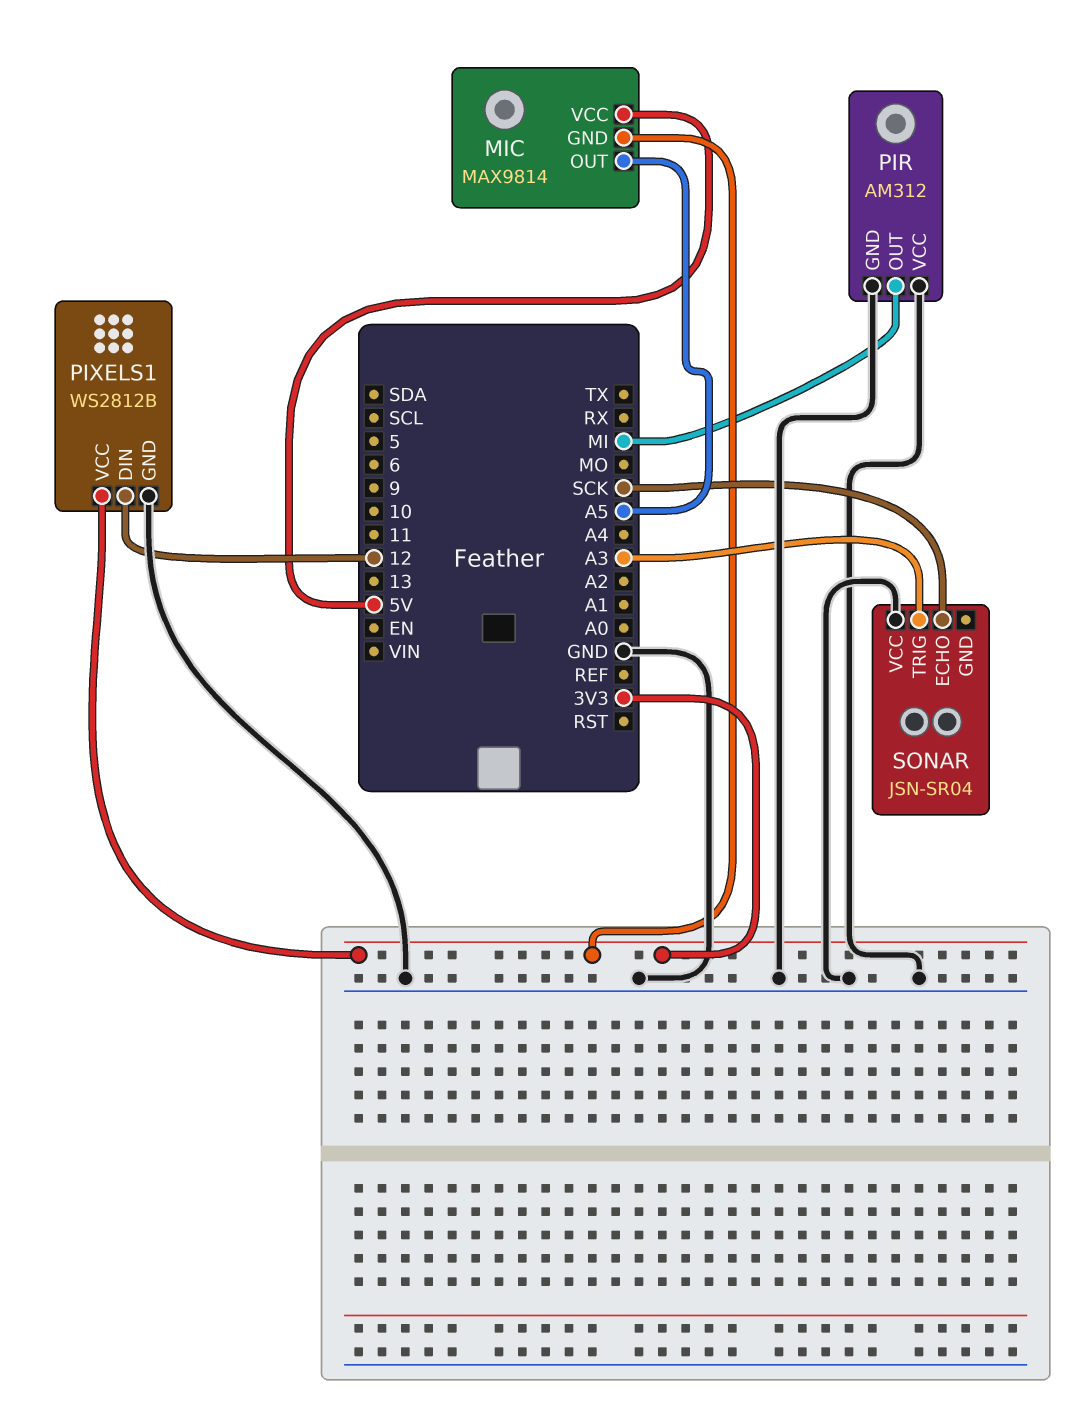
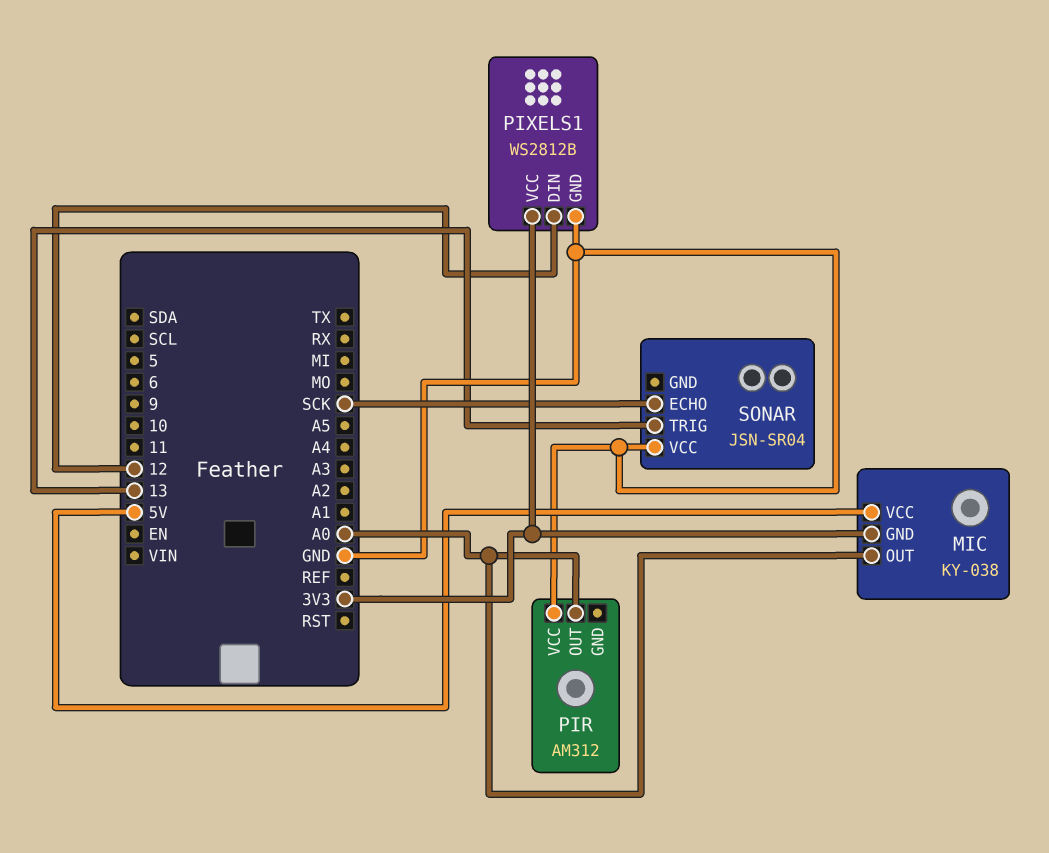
MIC: MAX9814 -> KY-038
MIC pin OUT: A5 -> A0
PIR pin GND: GND -> none
PIR pin OUT: MI -> A0
SONAR pin TRIG: A3 -> 13

